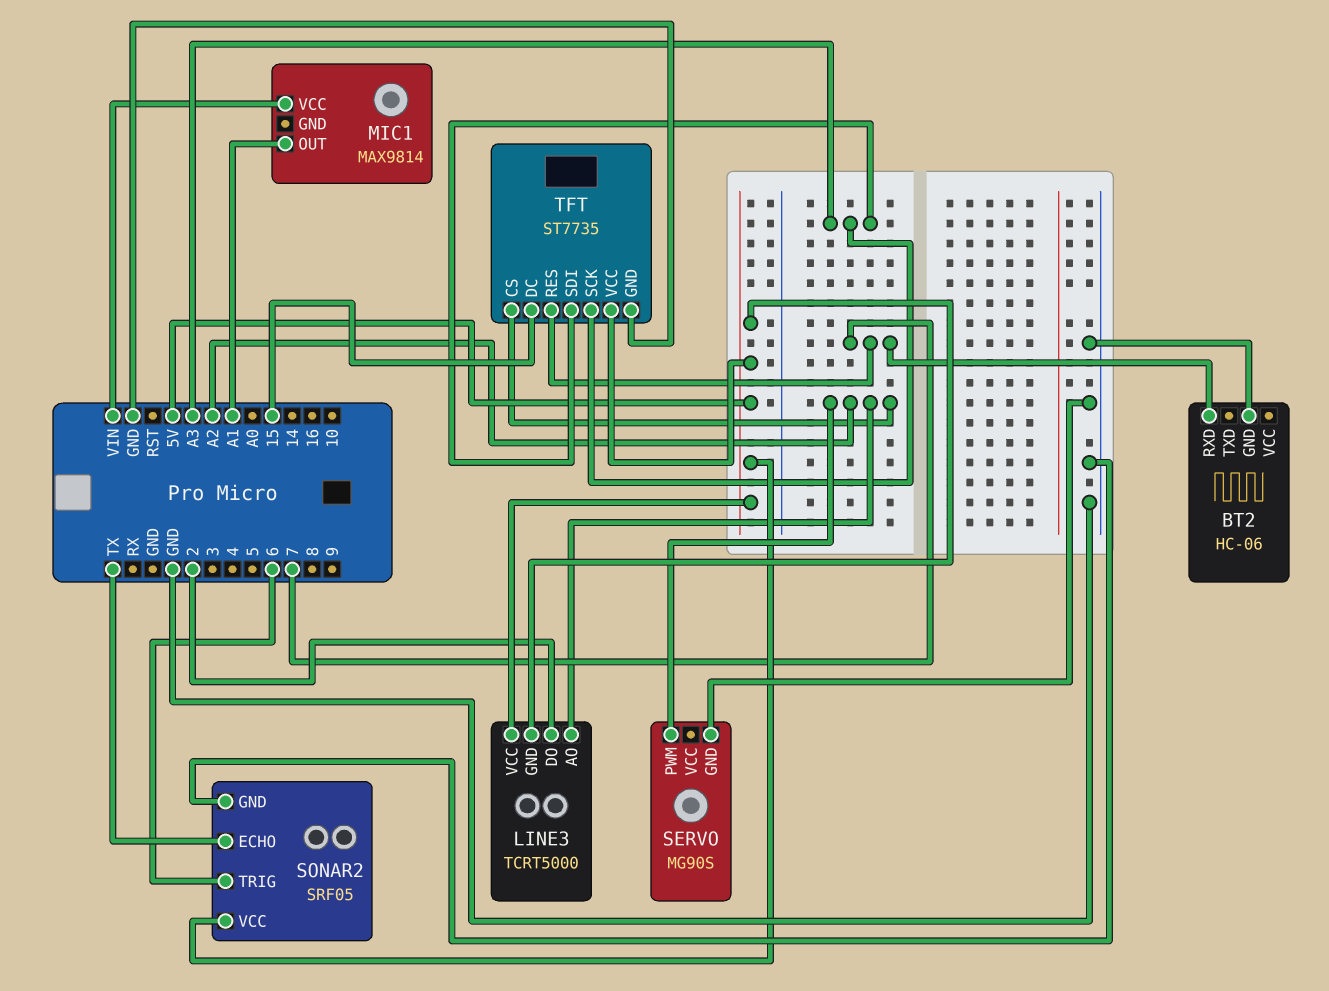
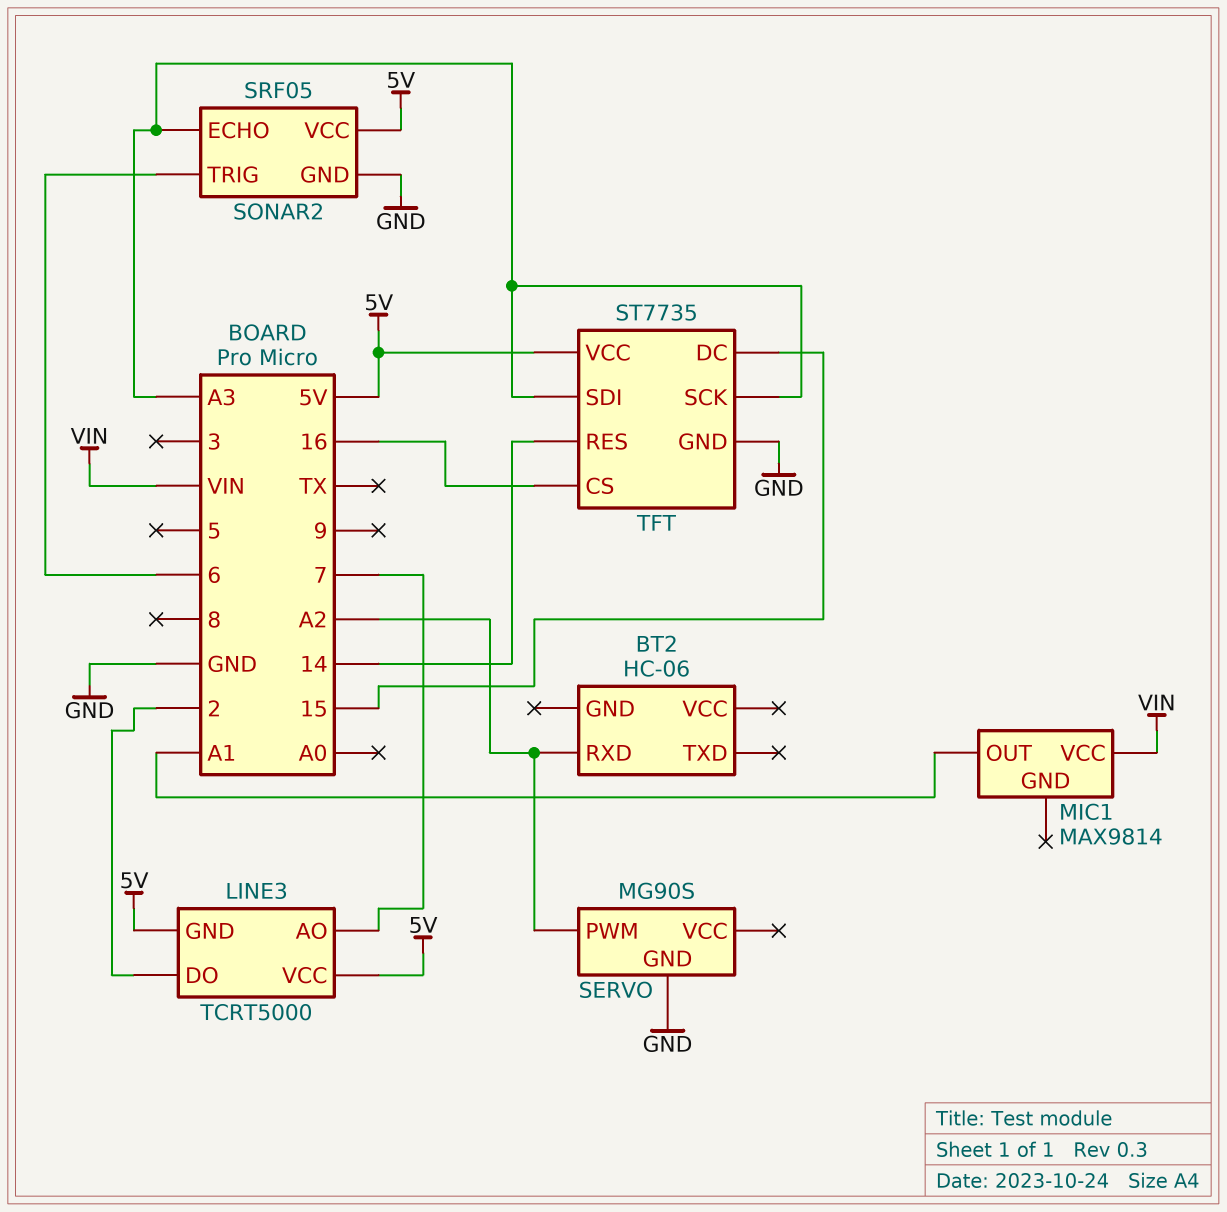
BT2 pin GND: GND -> none
BT2 pin RXD: 7 -> A2
LINE3 pin AO: A2 -> 7
SONAR2 pin ECHO: TX -> A3
TFT pin CS: A2 -> 16
TFT pin RES: 7 -> 14

